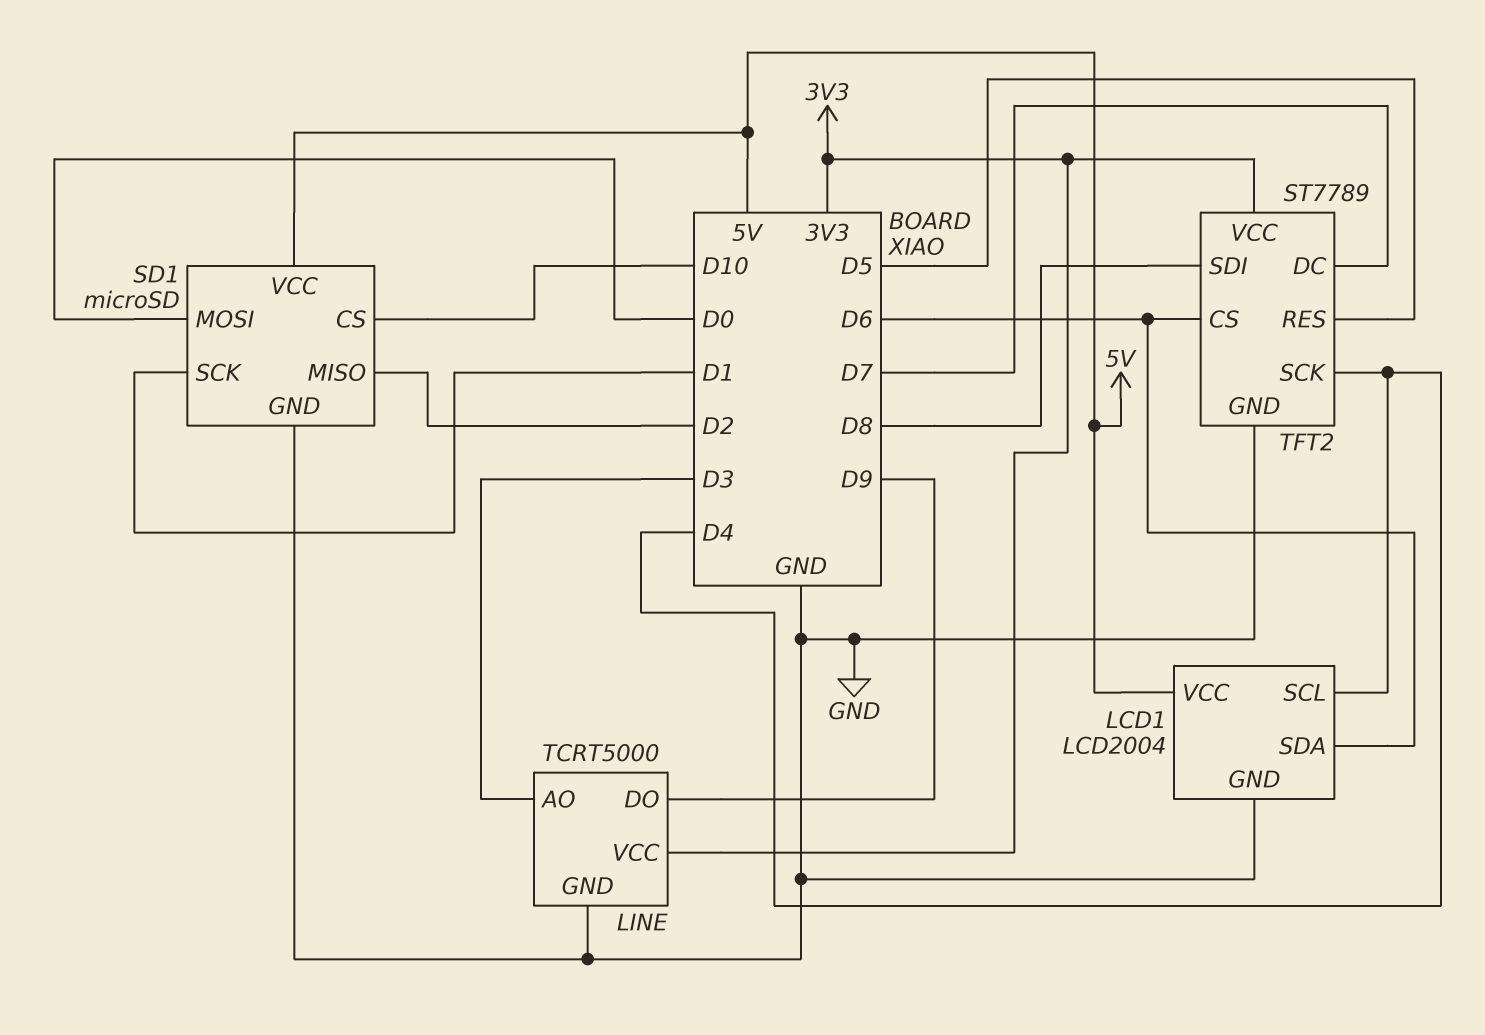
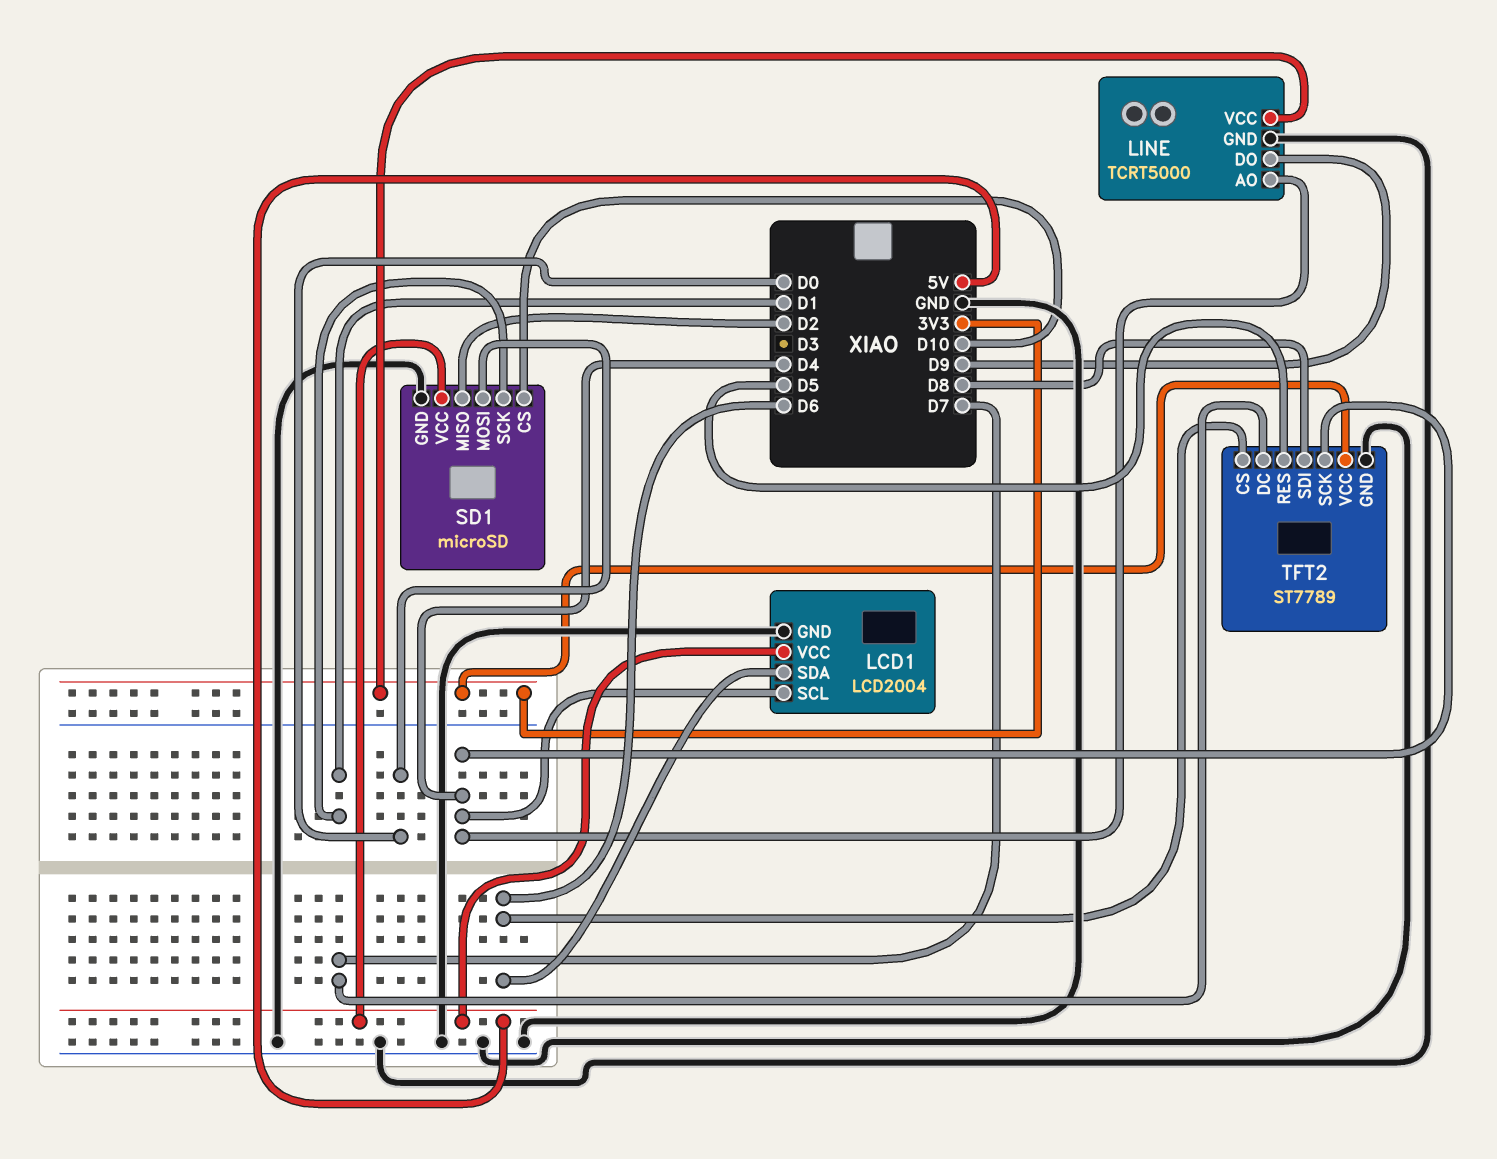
LINE pin AO: D3 -> D4

